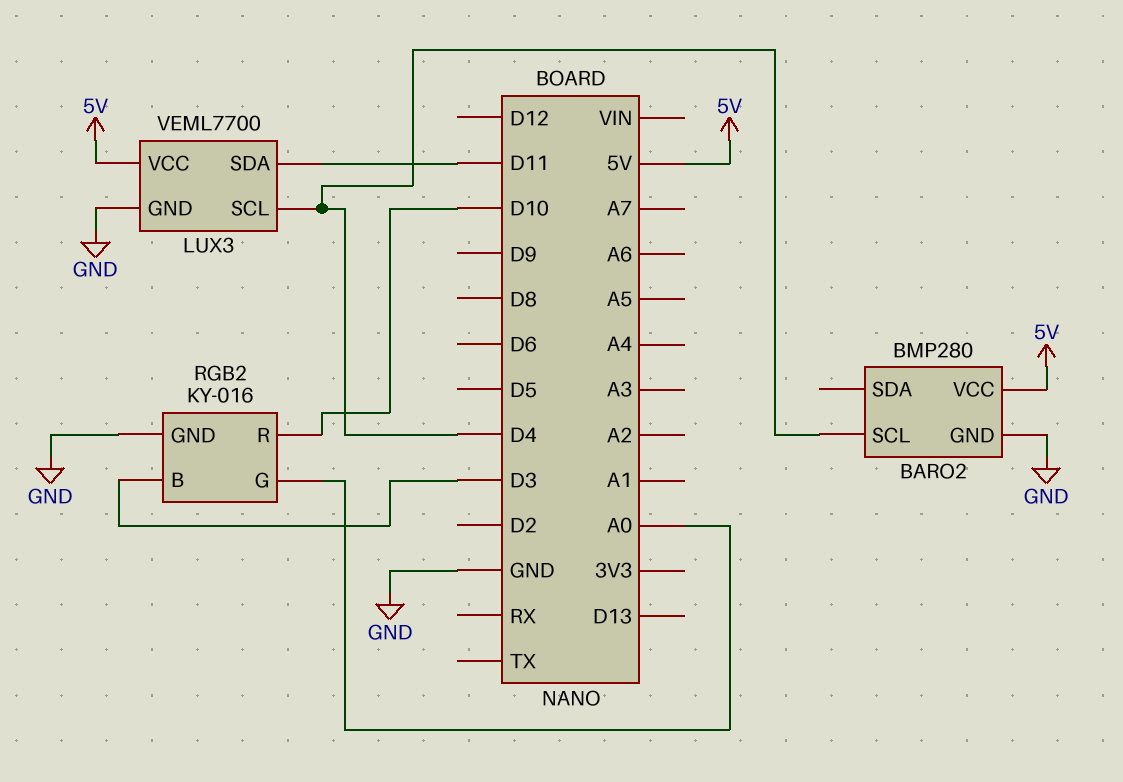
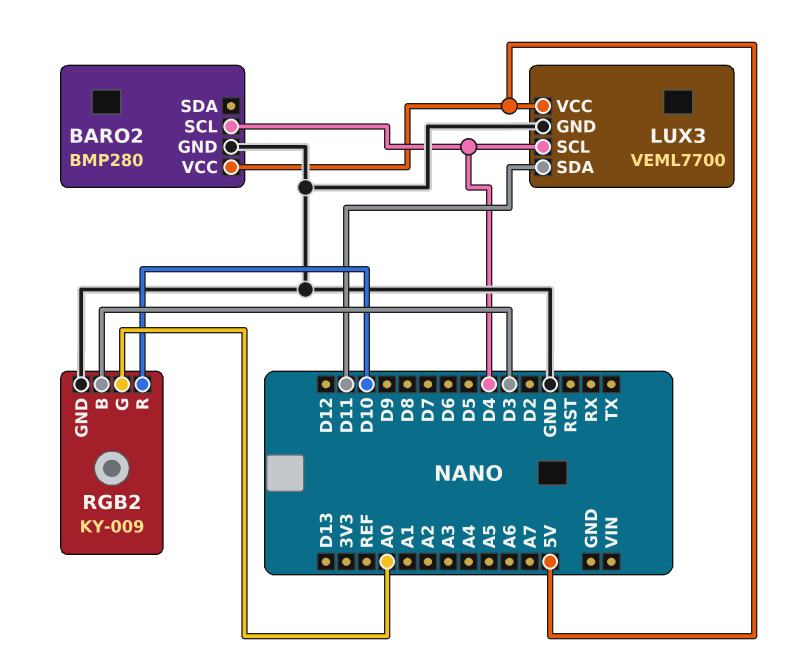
RGB2: KY-016 -> KY-009

